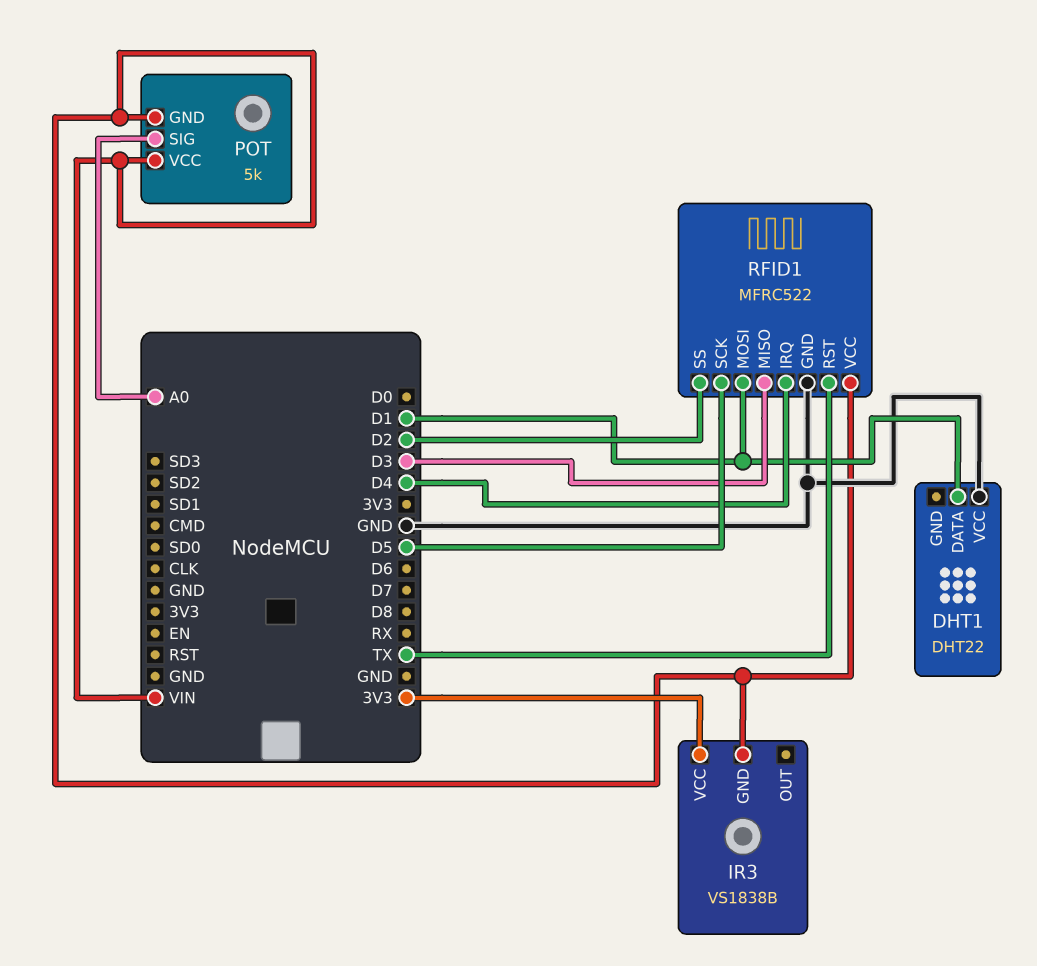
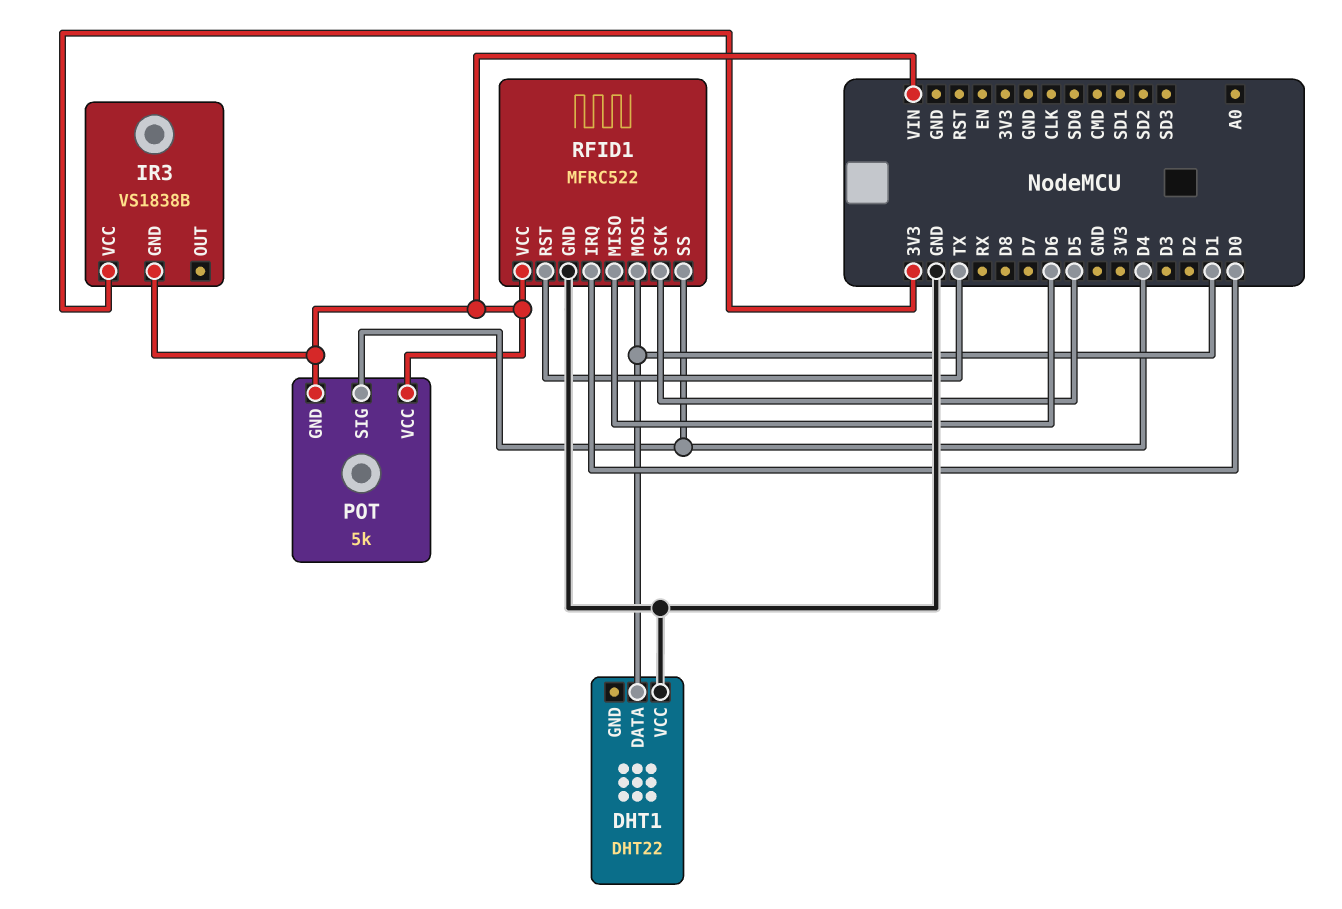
POT pin SIG: A0 -> D4
RFID1 pin IRQ: D4 -> D0
RFID1 pin MISO: D3 -> D6
RFID1 pin SS: D2 -> D4

